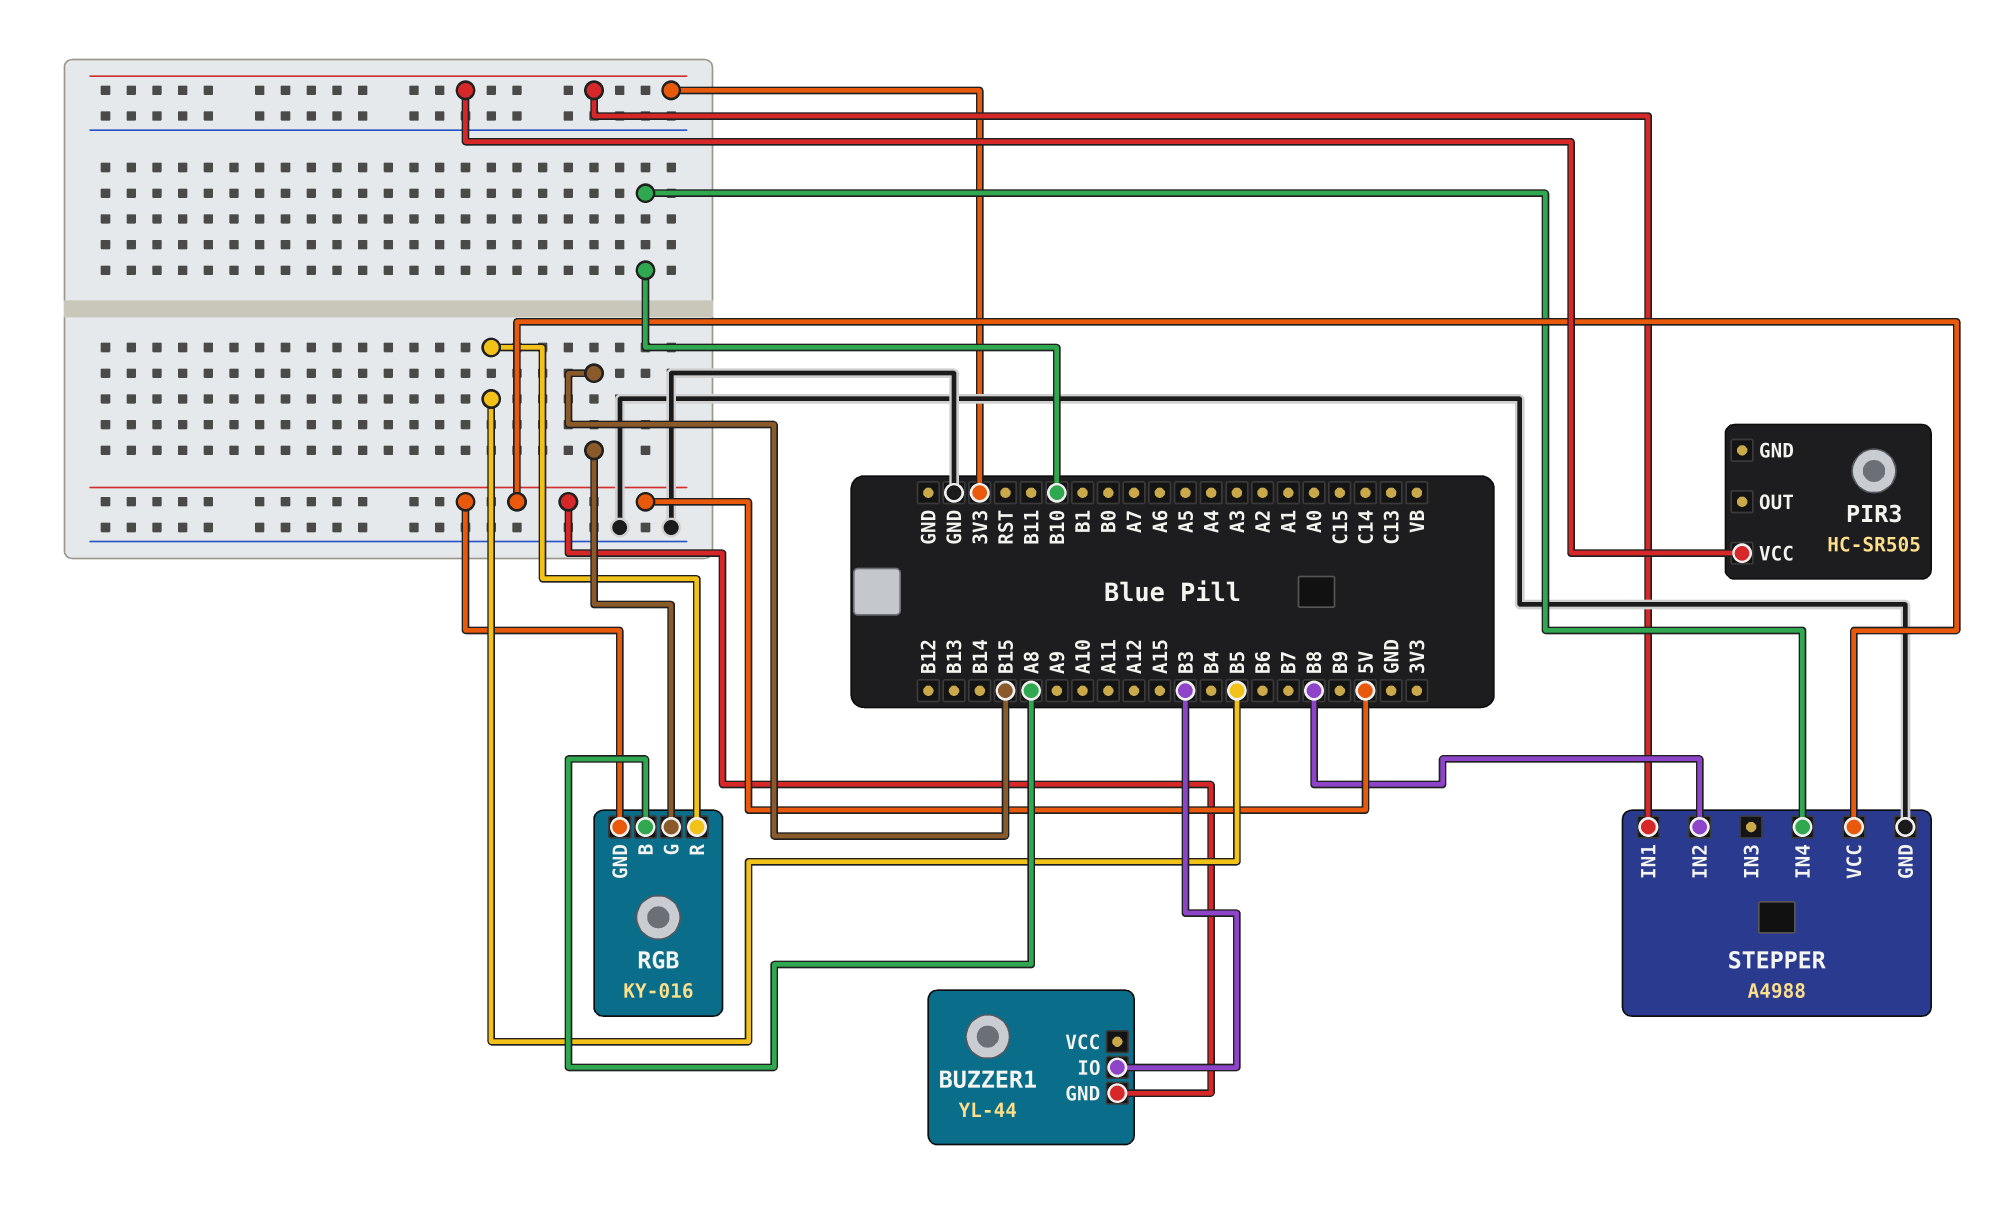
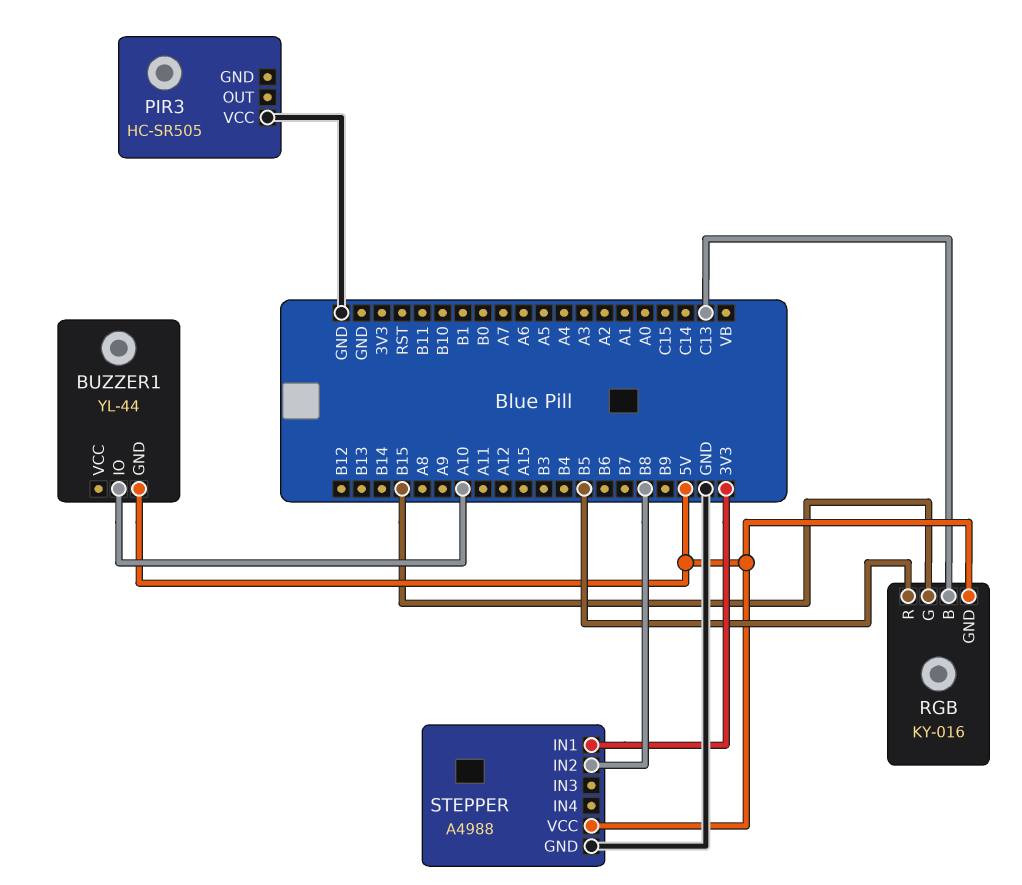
BUZZER1 pin IO: B3 -> A10
PIR3 pin VCC: 3V3 -> GND
RGB pin B: A8 -> C13
STEPPER pin IN4: B10 -> none

